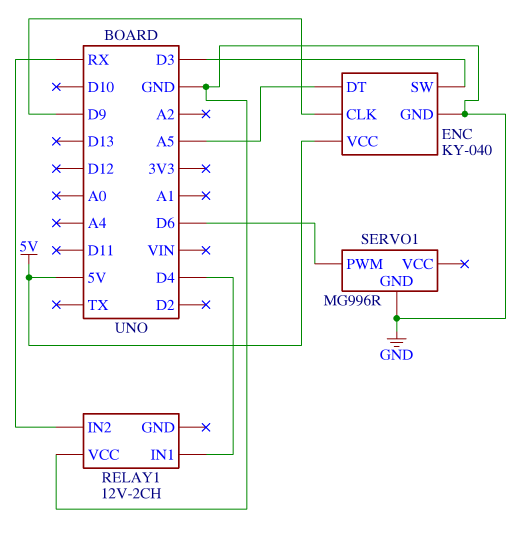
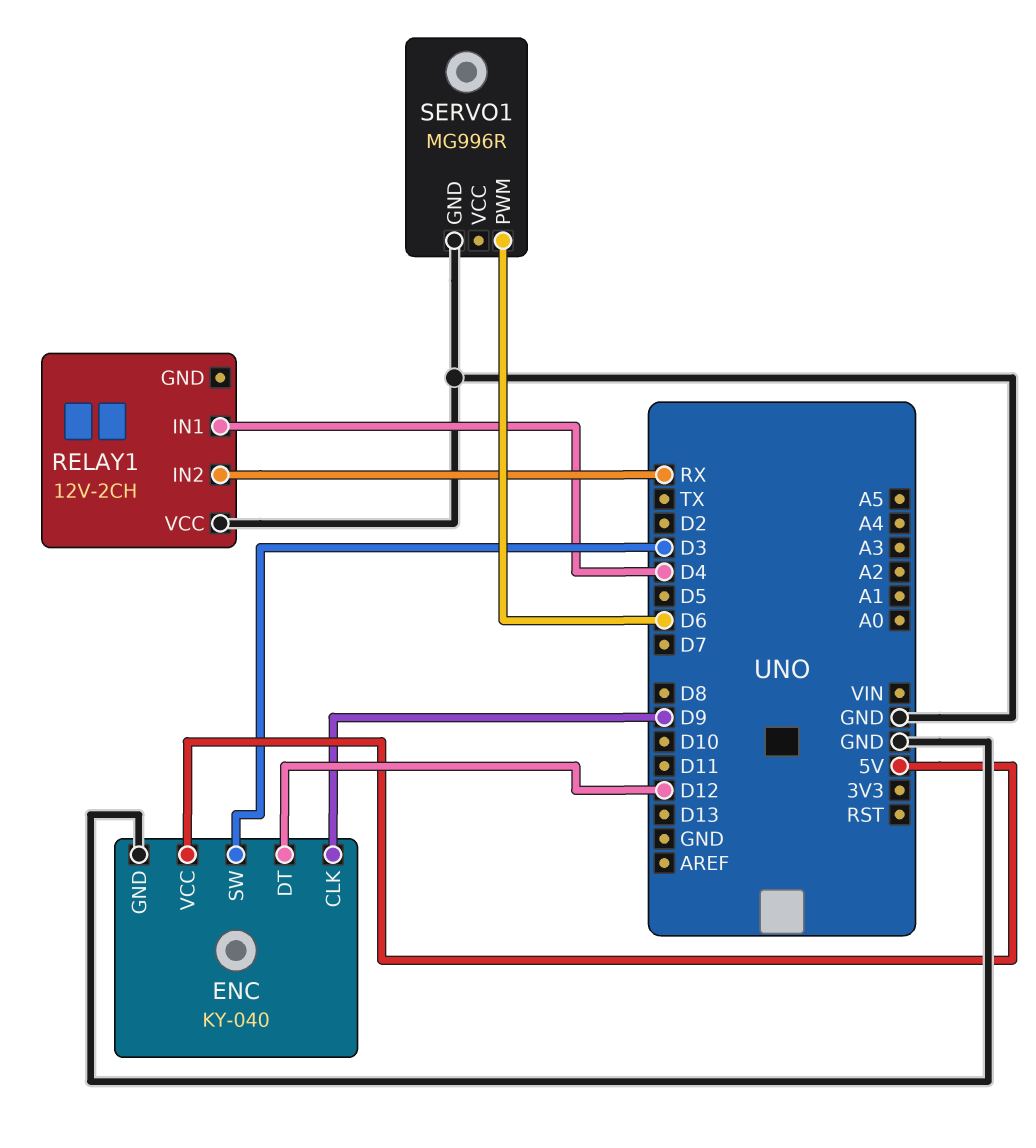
ENC pin DT: A5 -> D12

